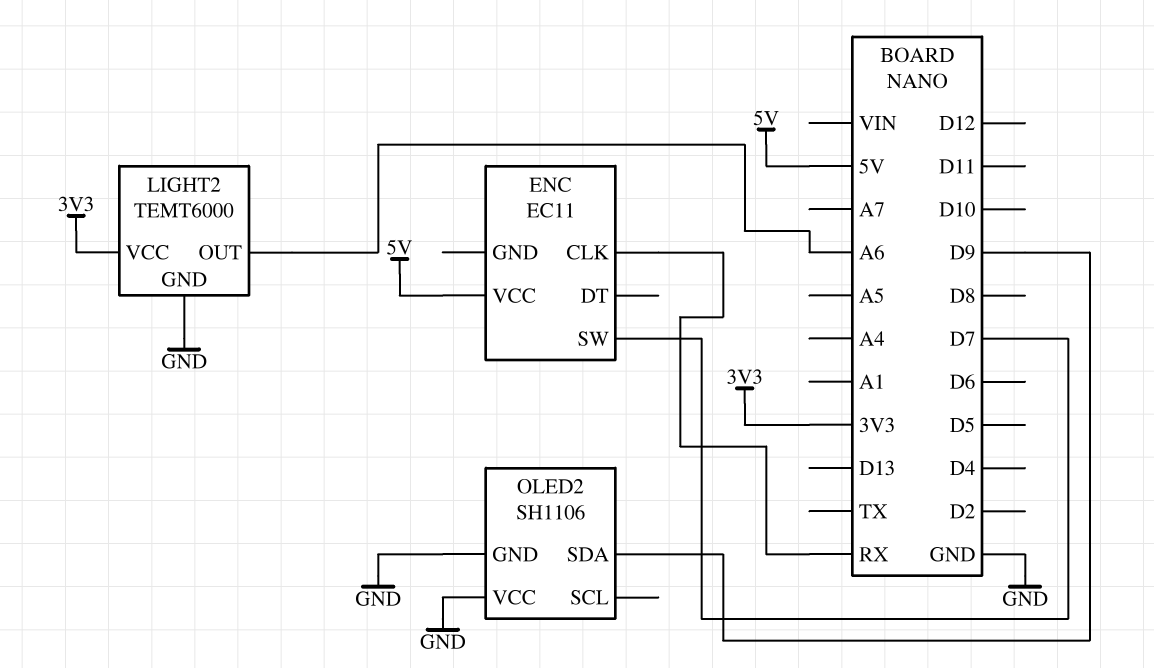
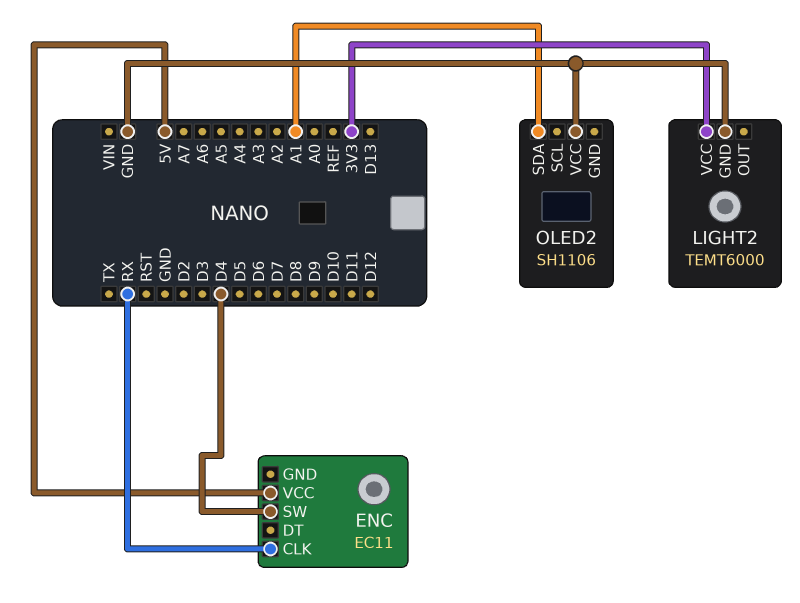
ENC pin SW: D7 -> D4
LIGHT2 pin OUT: A6 -> none
OLED2 pin GND: GND -> none
OLED2 pin SDA: D9 -> A1

